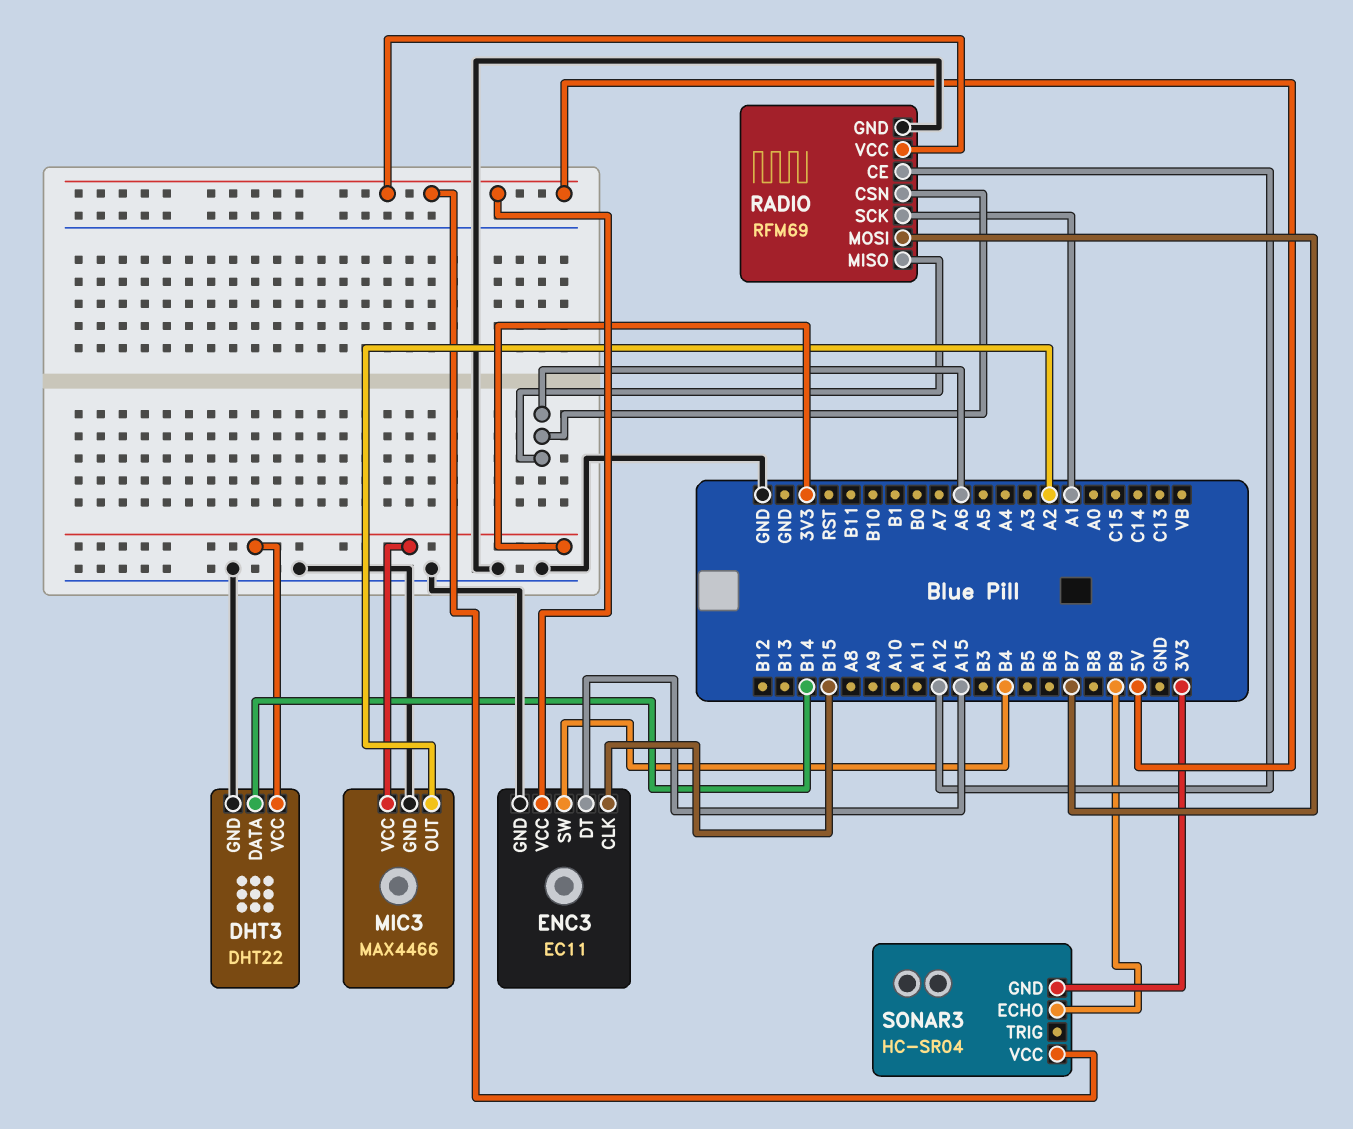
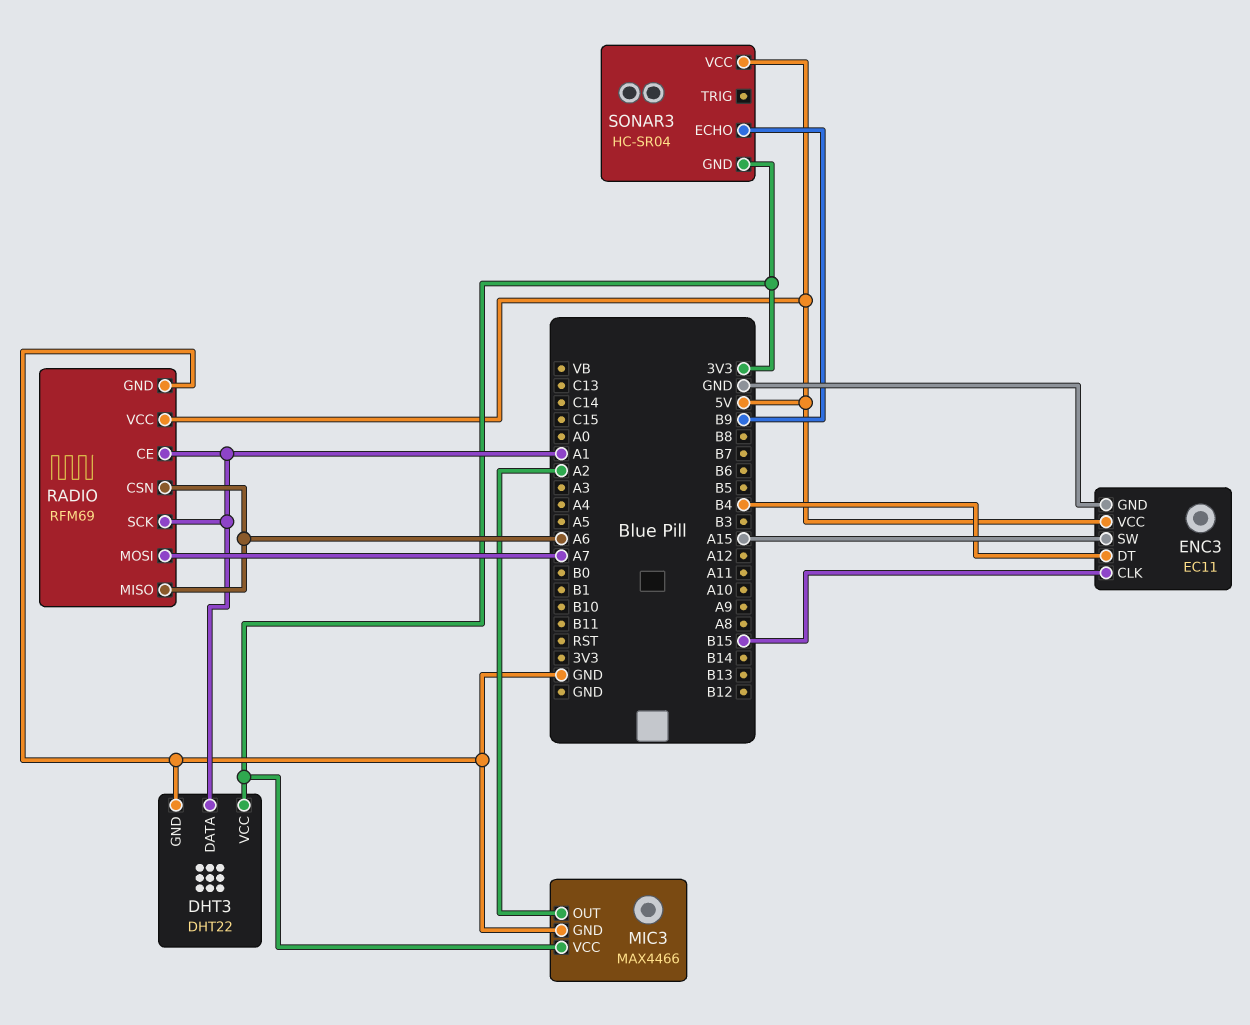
DHT3 pin DATA: B14 -> A1
ENC3 pin DT: A15 -> B4
ENC3 pin SW: B4 -> A15
RADIO pin CE: A12 -> A1
RADIO pin MOSI: B7 -> A7

